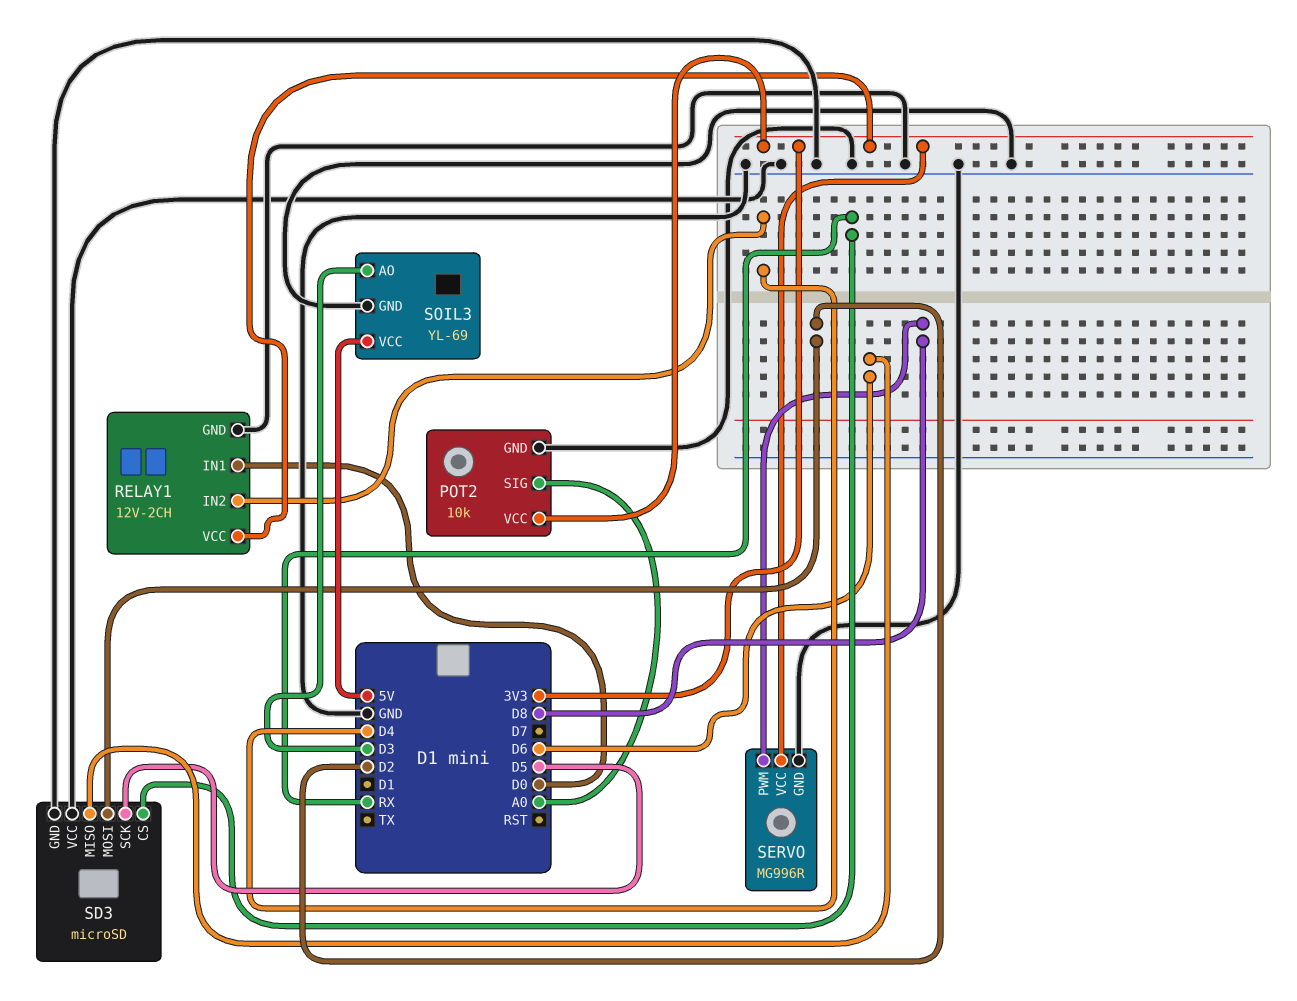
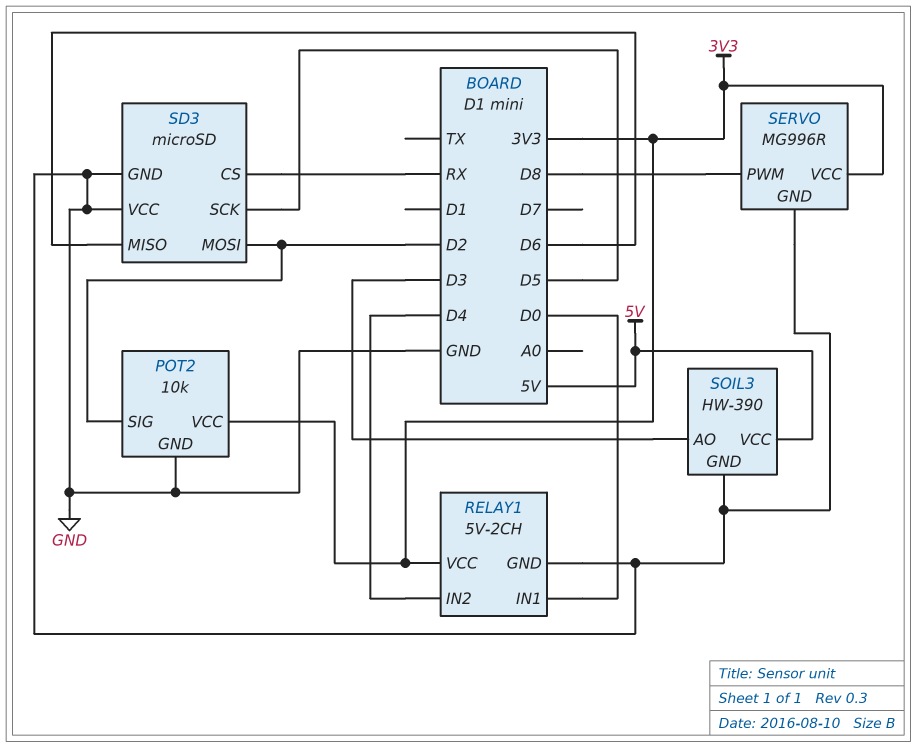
POT2 pin SIG: A0 -> D2
RELAY1: 12V-2CH -> 5V-2CH
SOIL3: YL-69 -> HW-390

